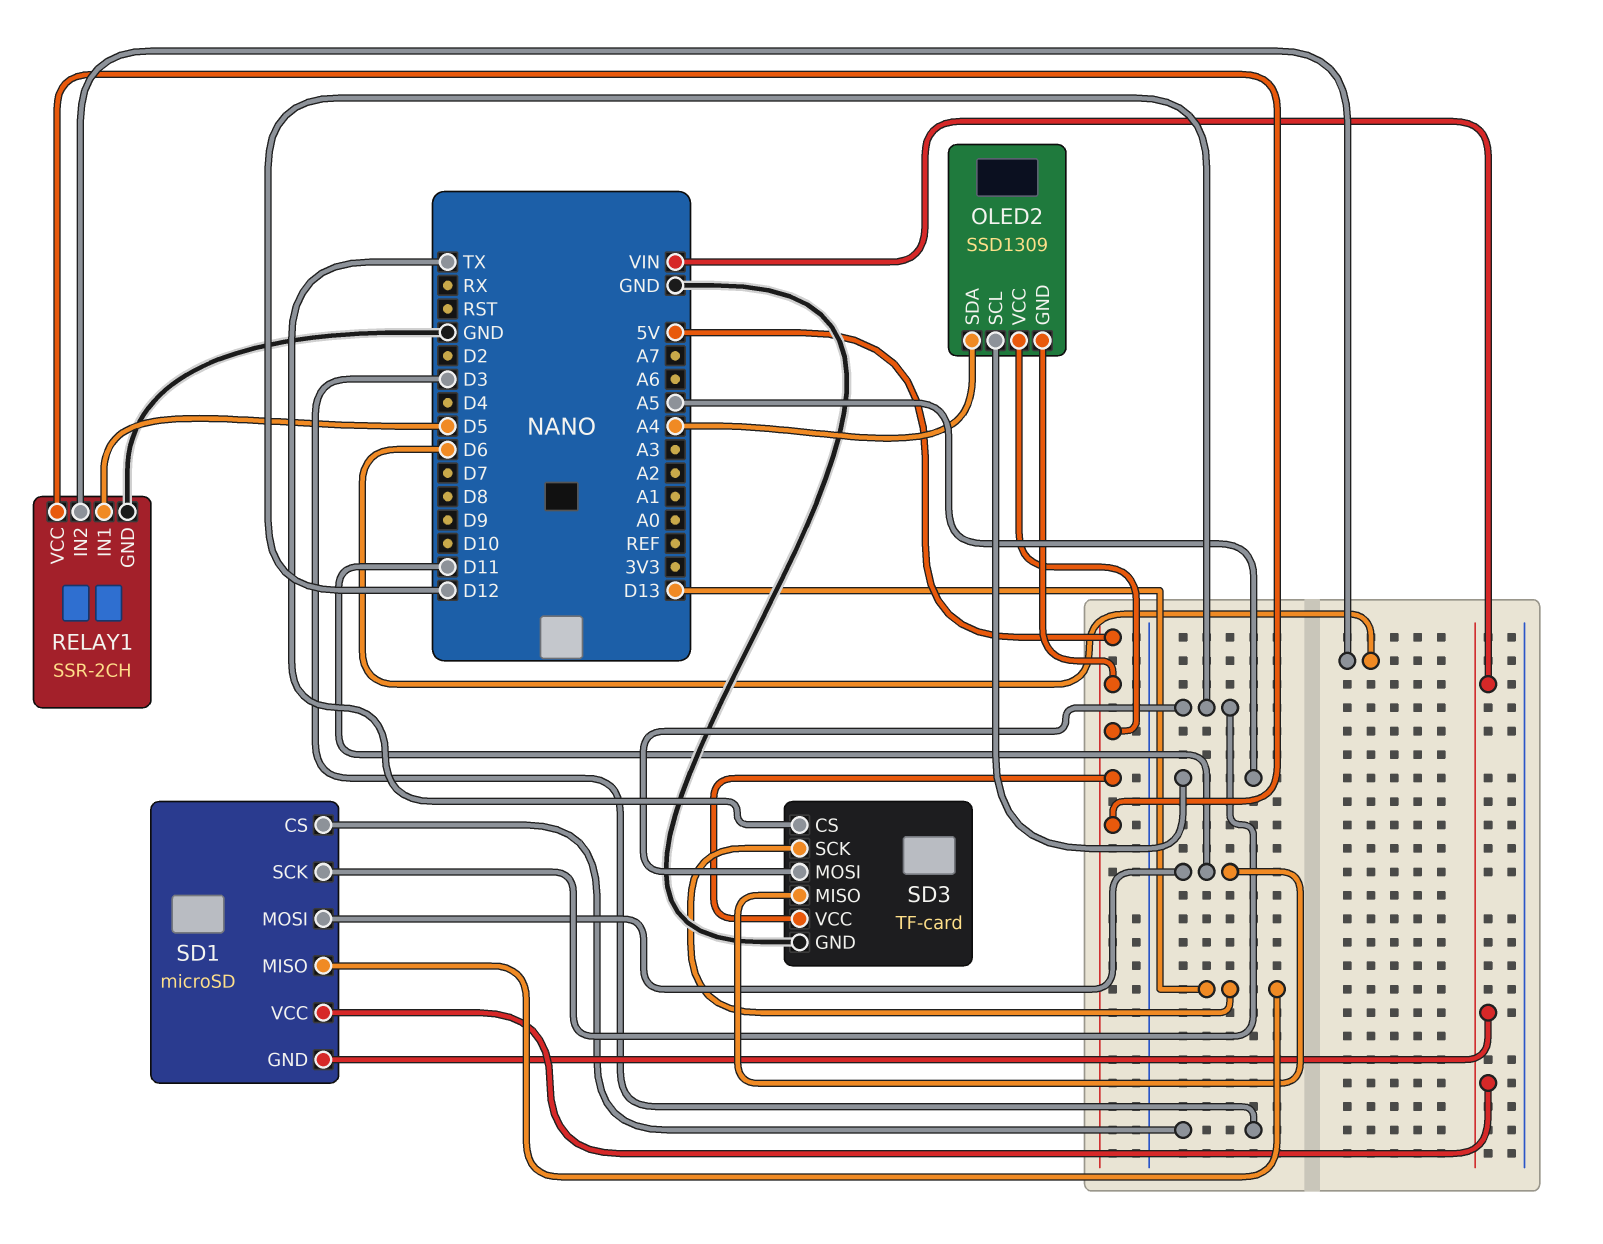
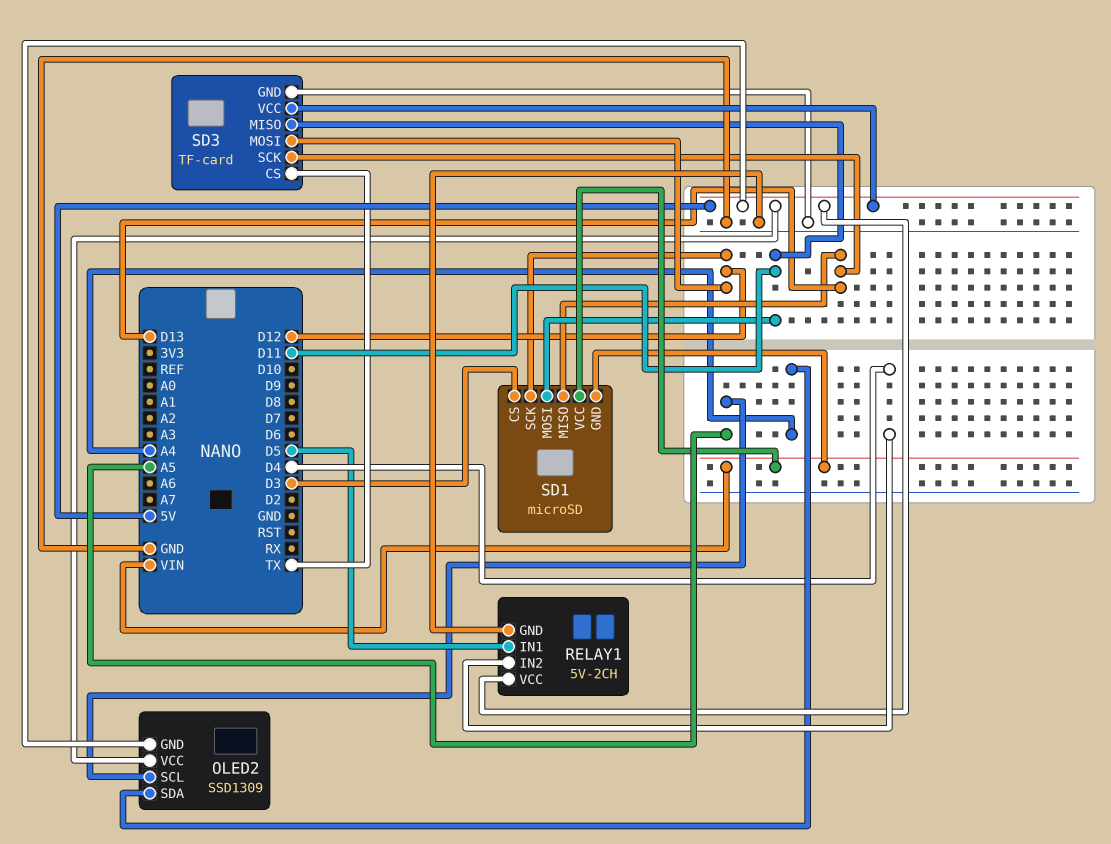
RELAY1: SSR-2CH -> 5V-2CH
RELAY1 pin IN2: D6 -> D4

